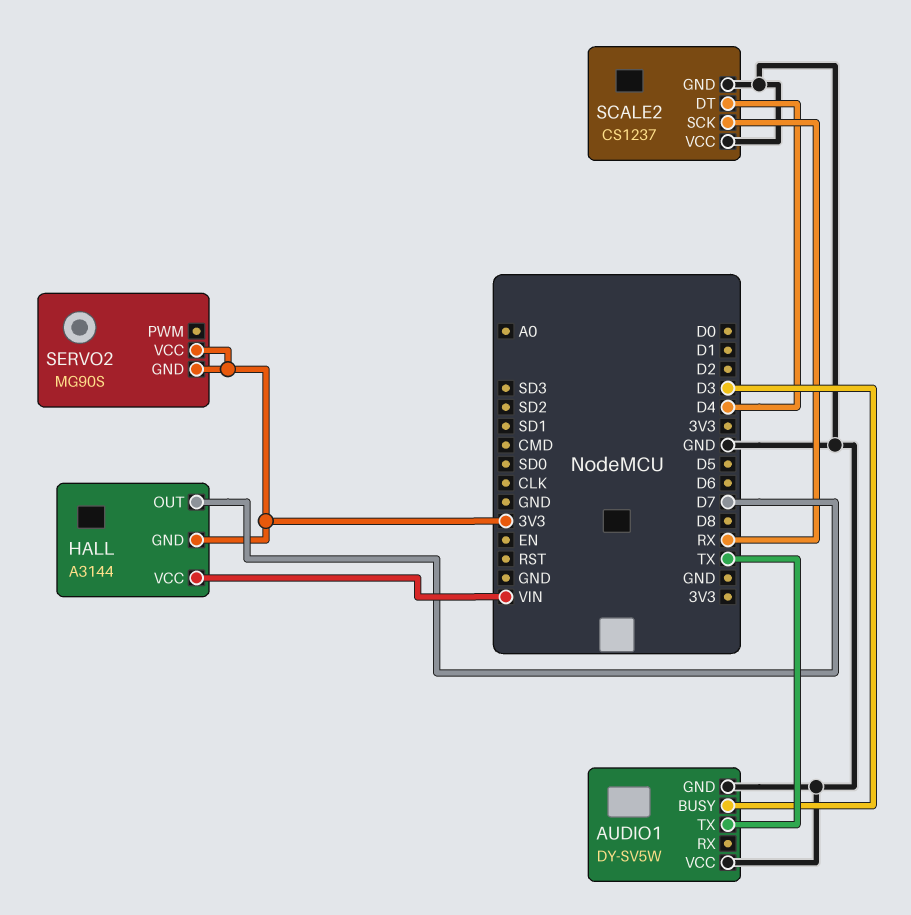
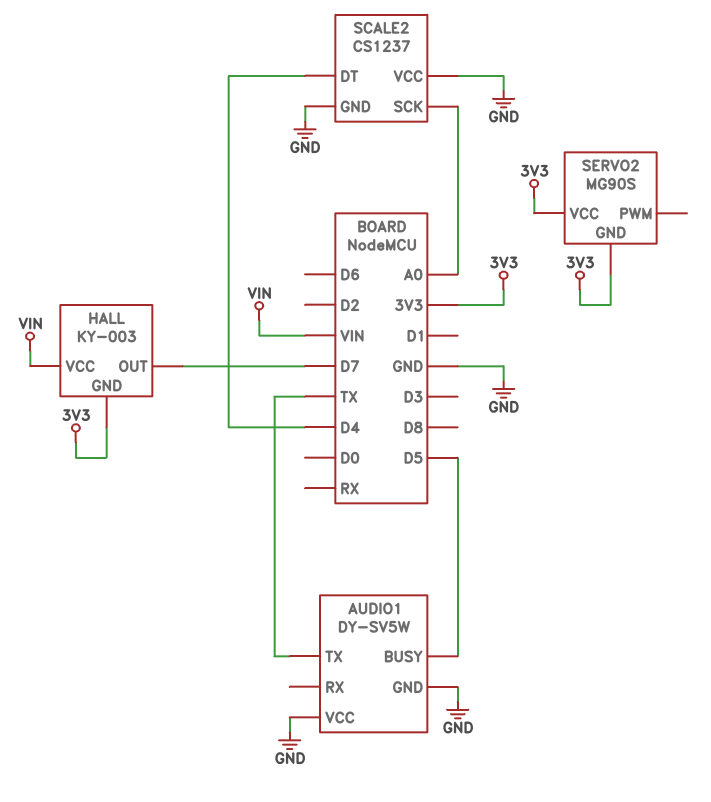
AUDIO1 pin BUSY: D3 -> D5
HALL: A3144 -> KY-003
SCALE2 pin SCK: RX -> A0

